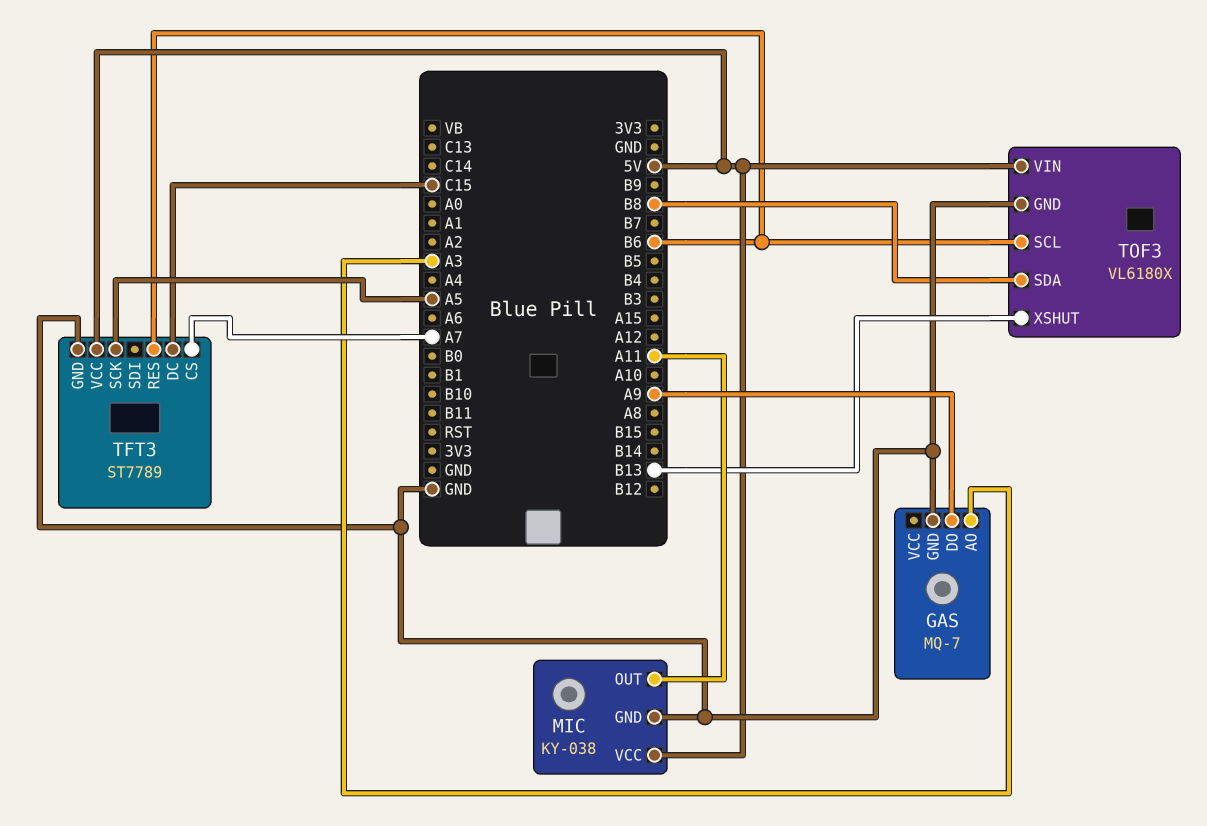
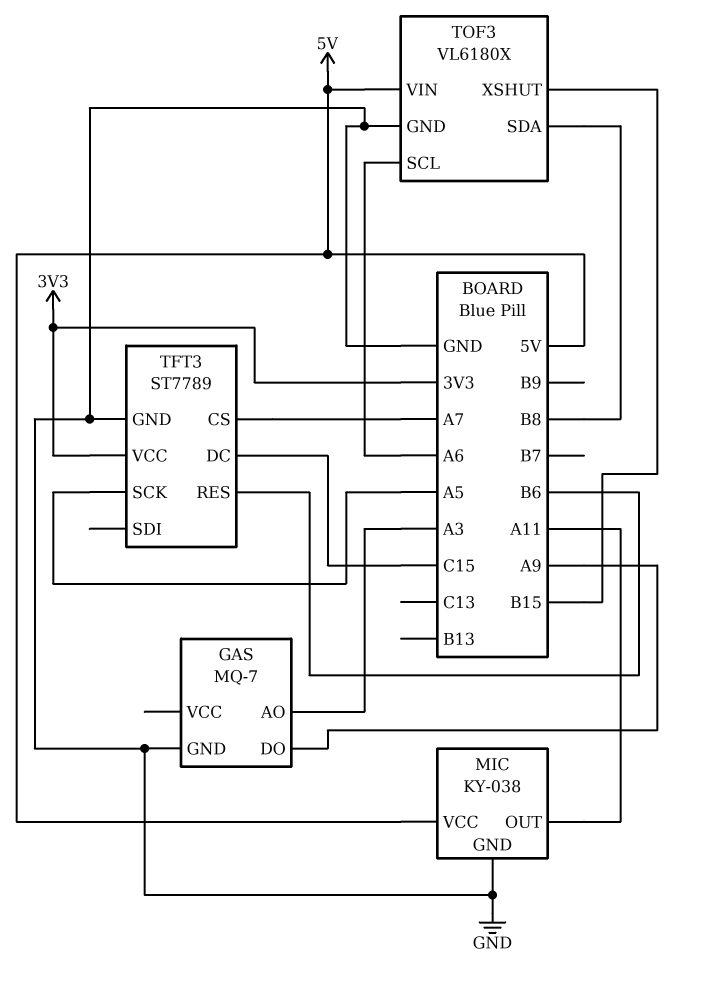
TFT3 pin VCC: 5V -> 3V3
TOF3 pin SCL: B6 -> A6
TOF3 pin XSHUT: B13 -> B15

